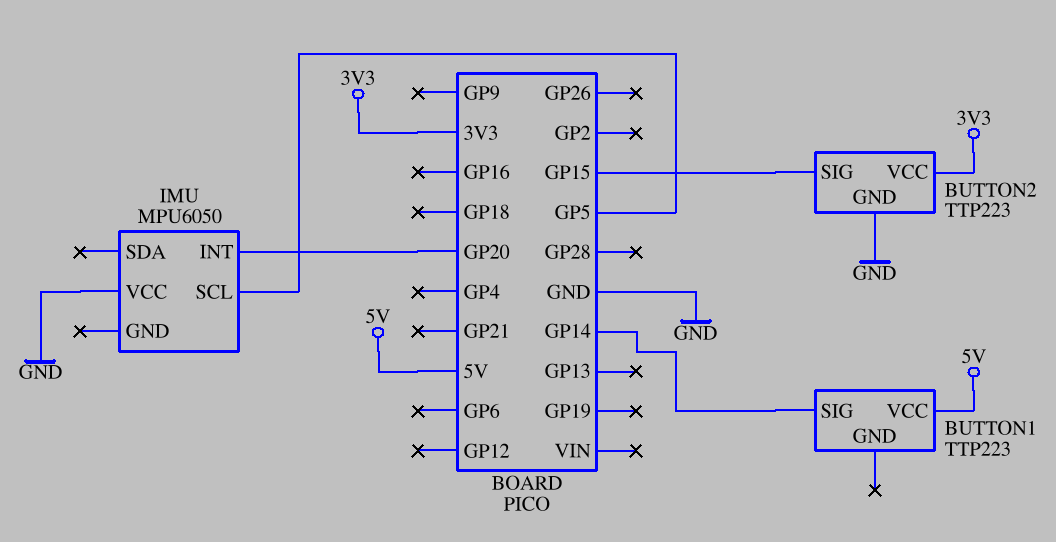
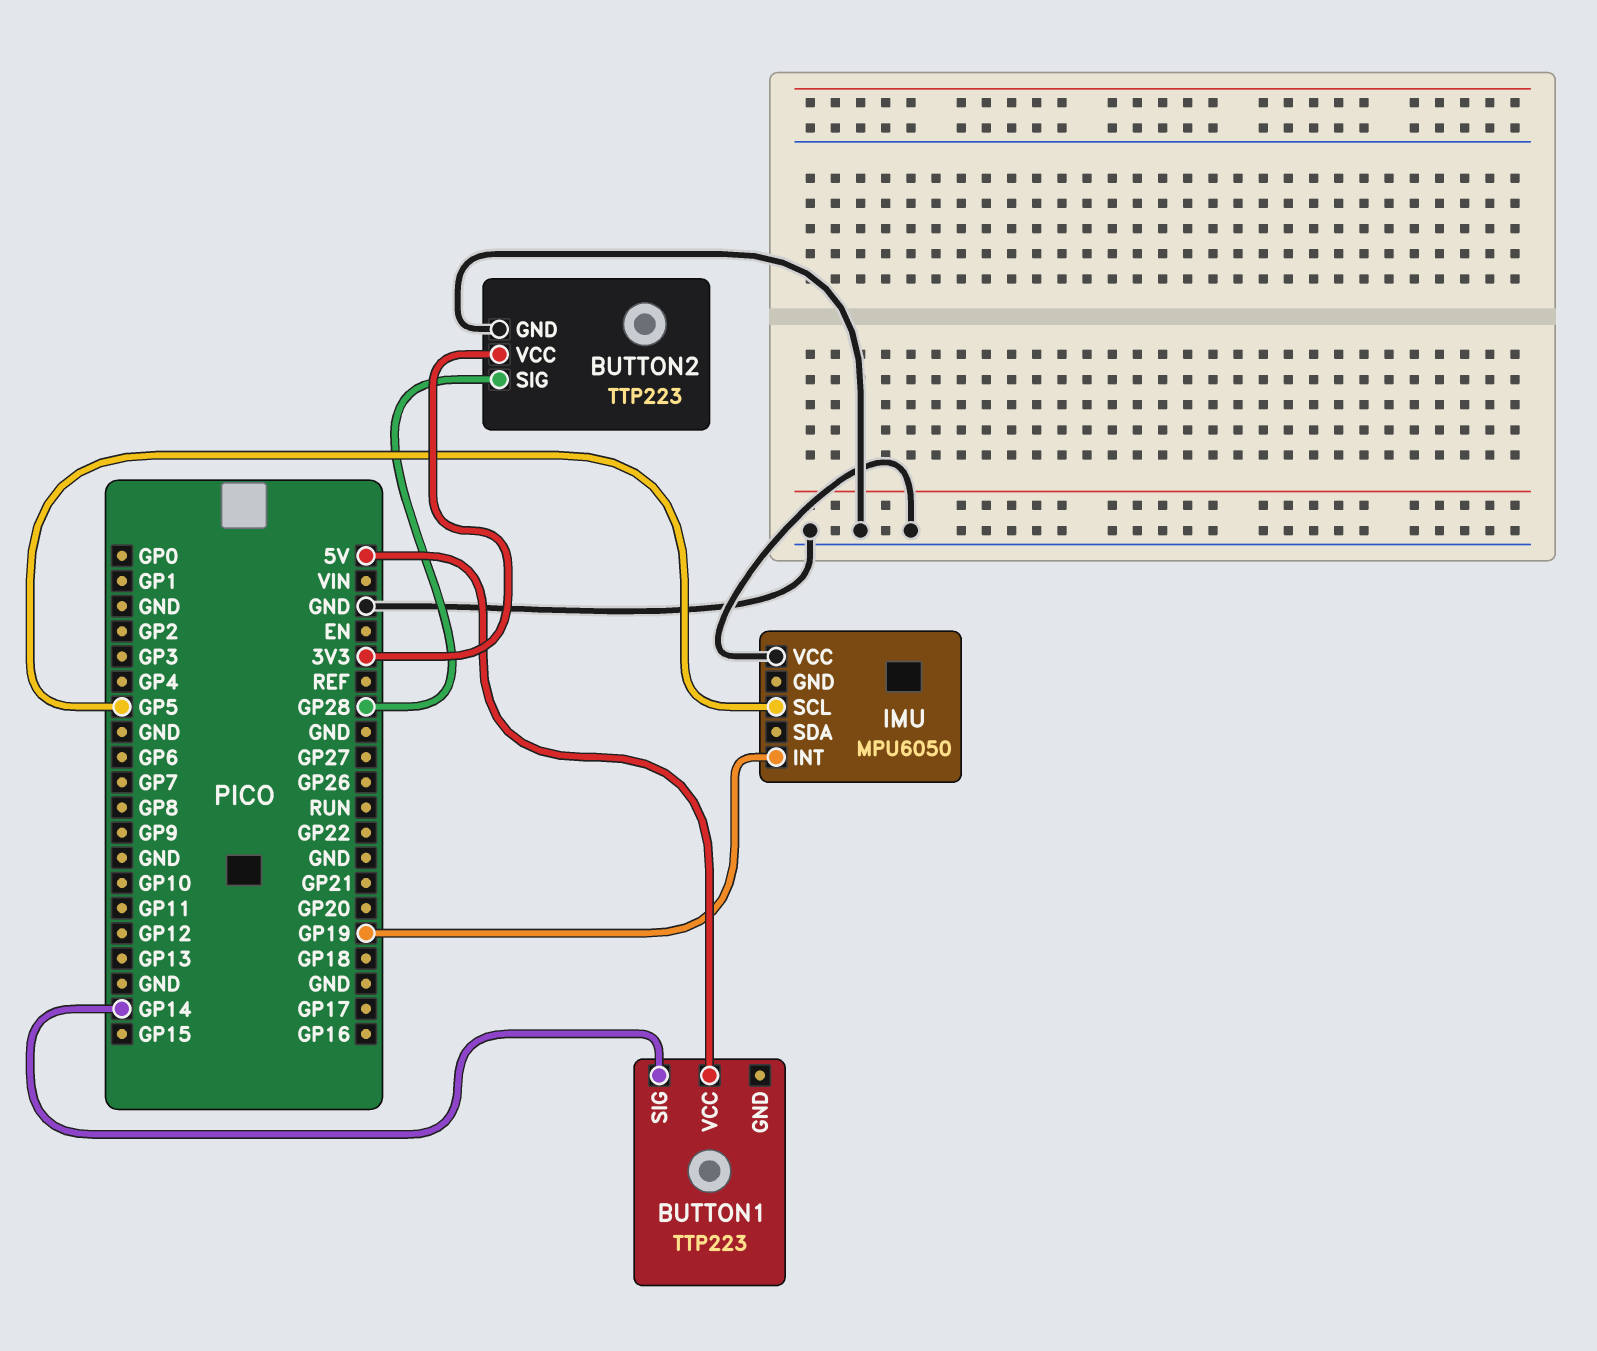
BUTTON2 pin SIG: GP15 -> GP28
IMU pin INT: GP20 -> GP19

